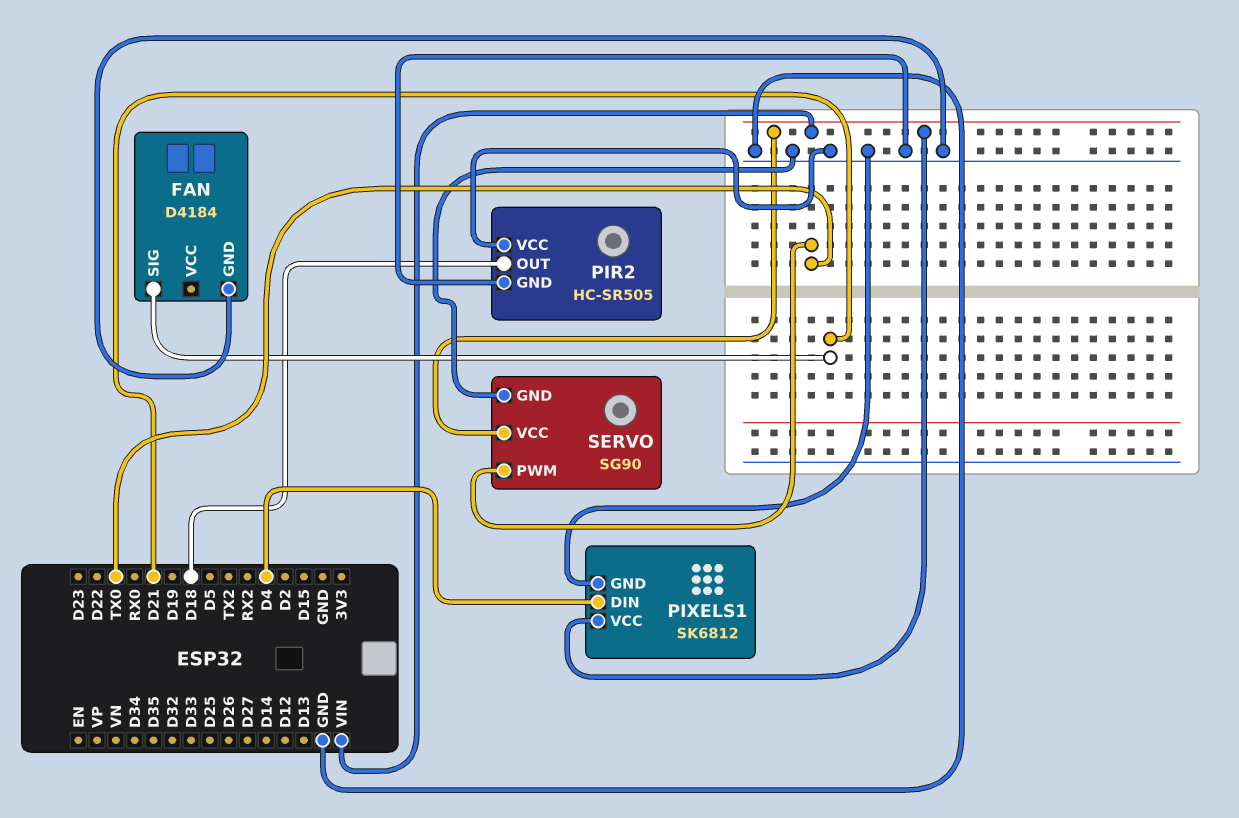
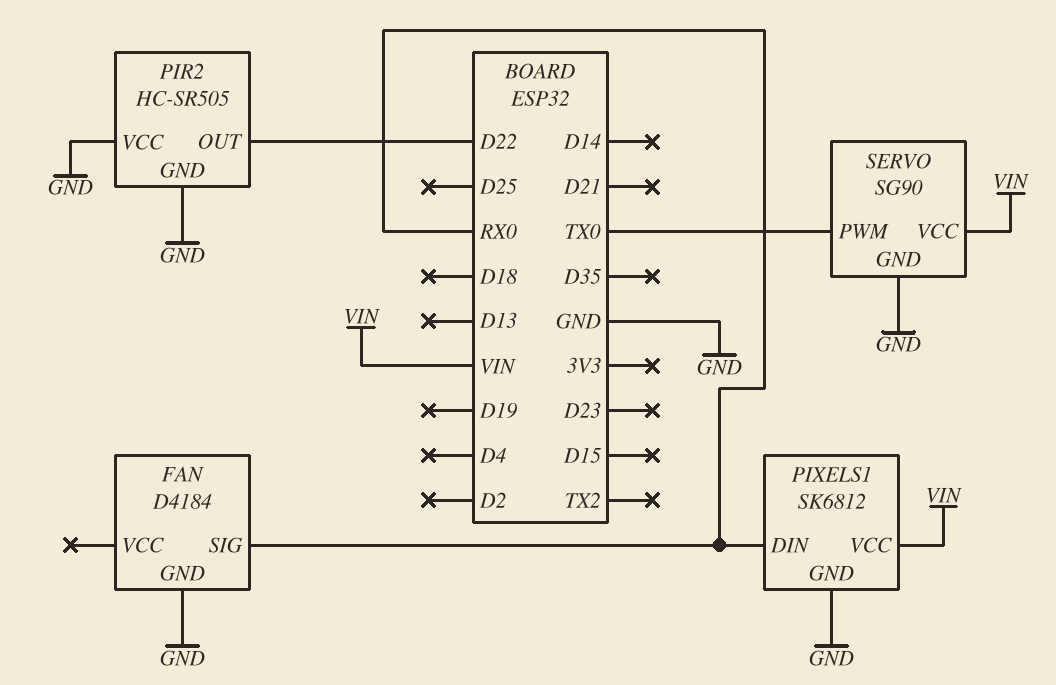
FAN pin SIG: D21 -> RX0
PIR2 pin OUT: D18 -> D22
PIXELS1 pin DIN: D4 -> RX0

